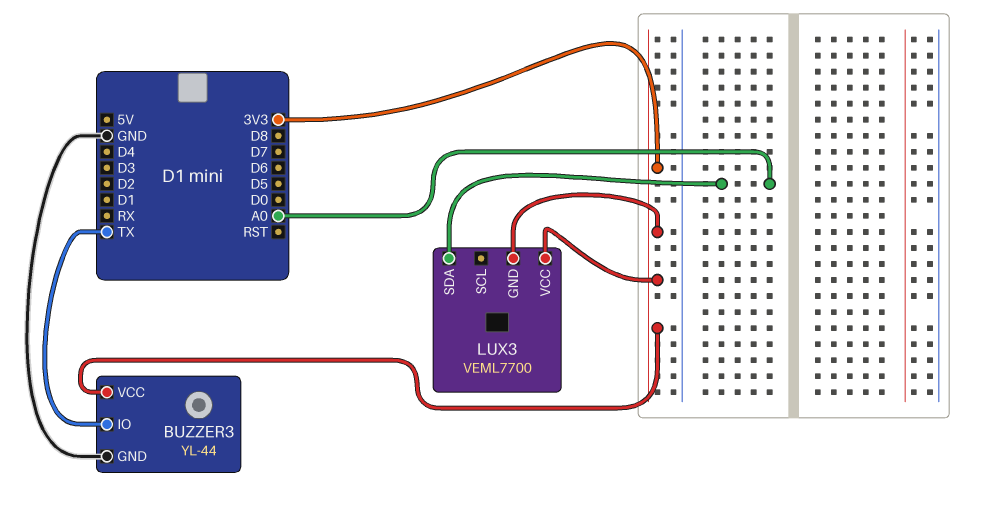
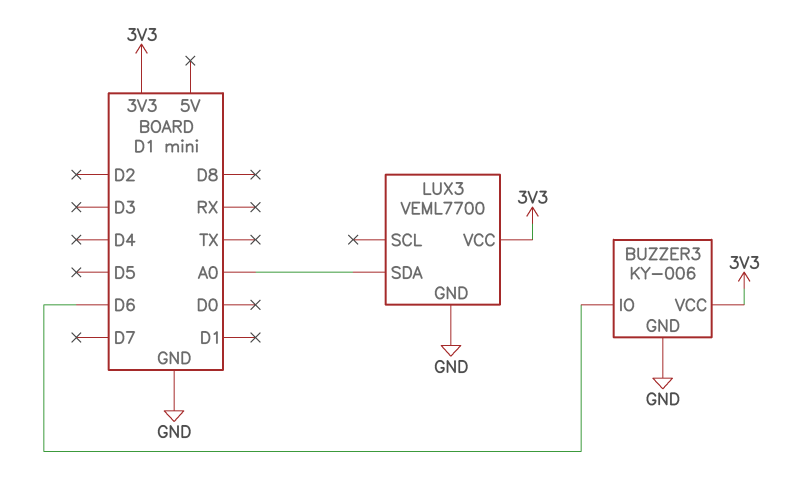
BUZZER3: YL-44 -> KY-006
BUZZER3 pin IO: TX -> D6
LUX3 pin GND: 3V3 -> GND

